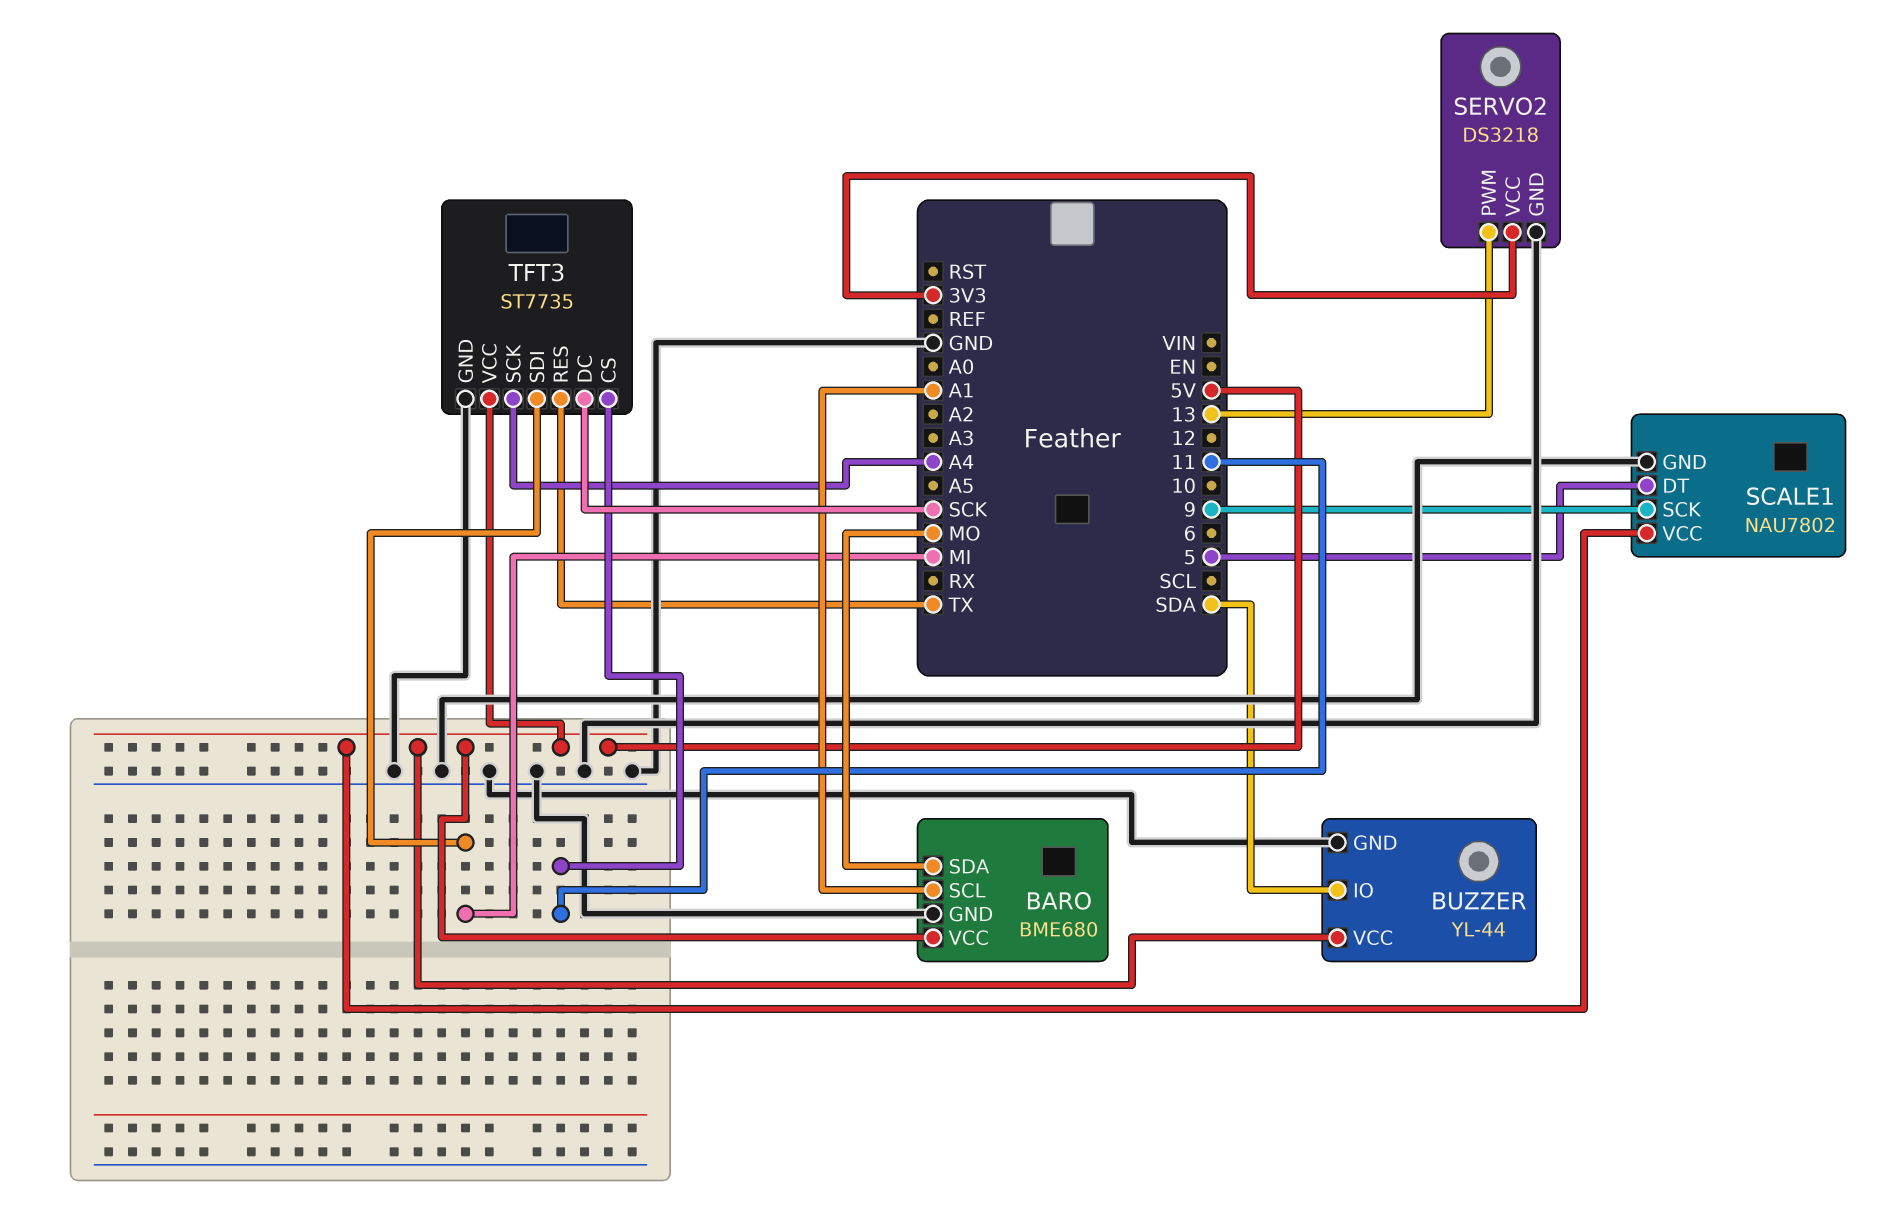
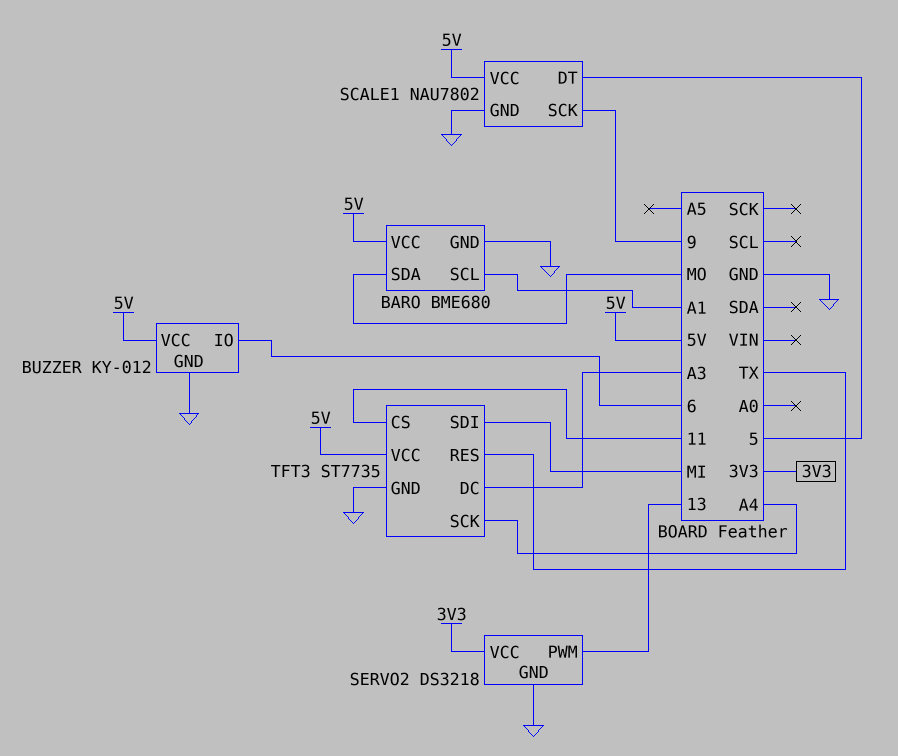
BUZZER: YL-44 -> KY-012
BUZZER pin IO: SDA -> 6
TFT3 pin DC: SCK -> A3

